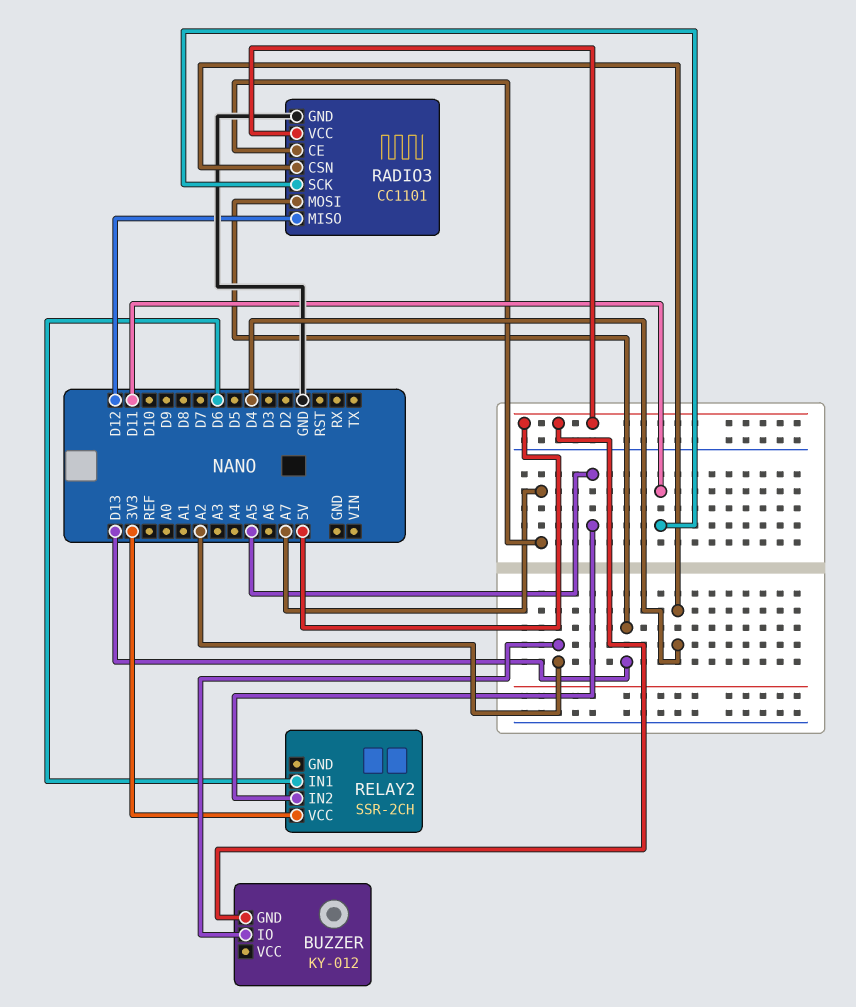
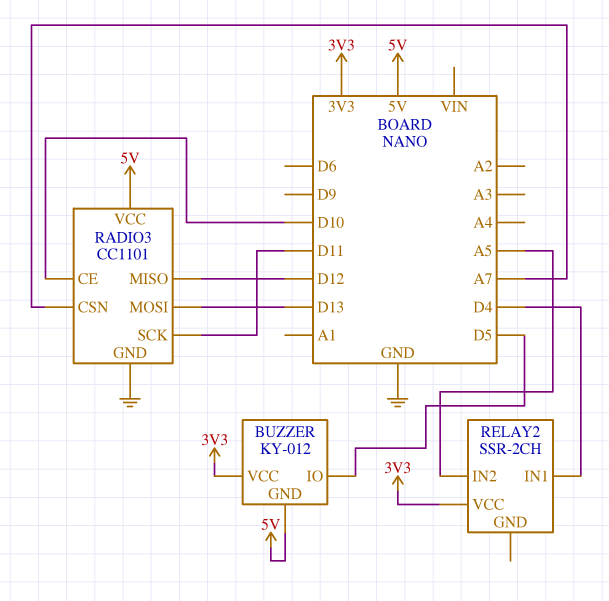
BUZZER pin IO: A2 -> D5
BUZZER pin VCC: none -> 3V3
RADIO3 pin CE: A7 -> D10
RADIO3 pin CSN: D4 -> A7
RELAY2 pin IN1: D6 -> D4

